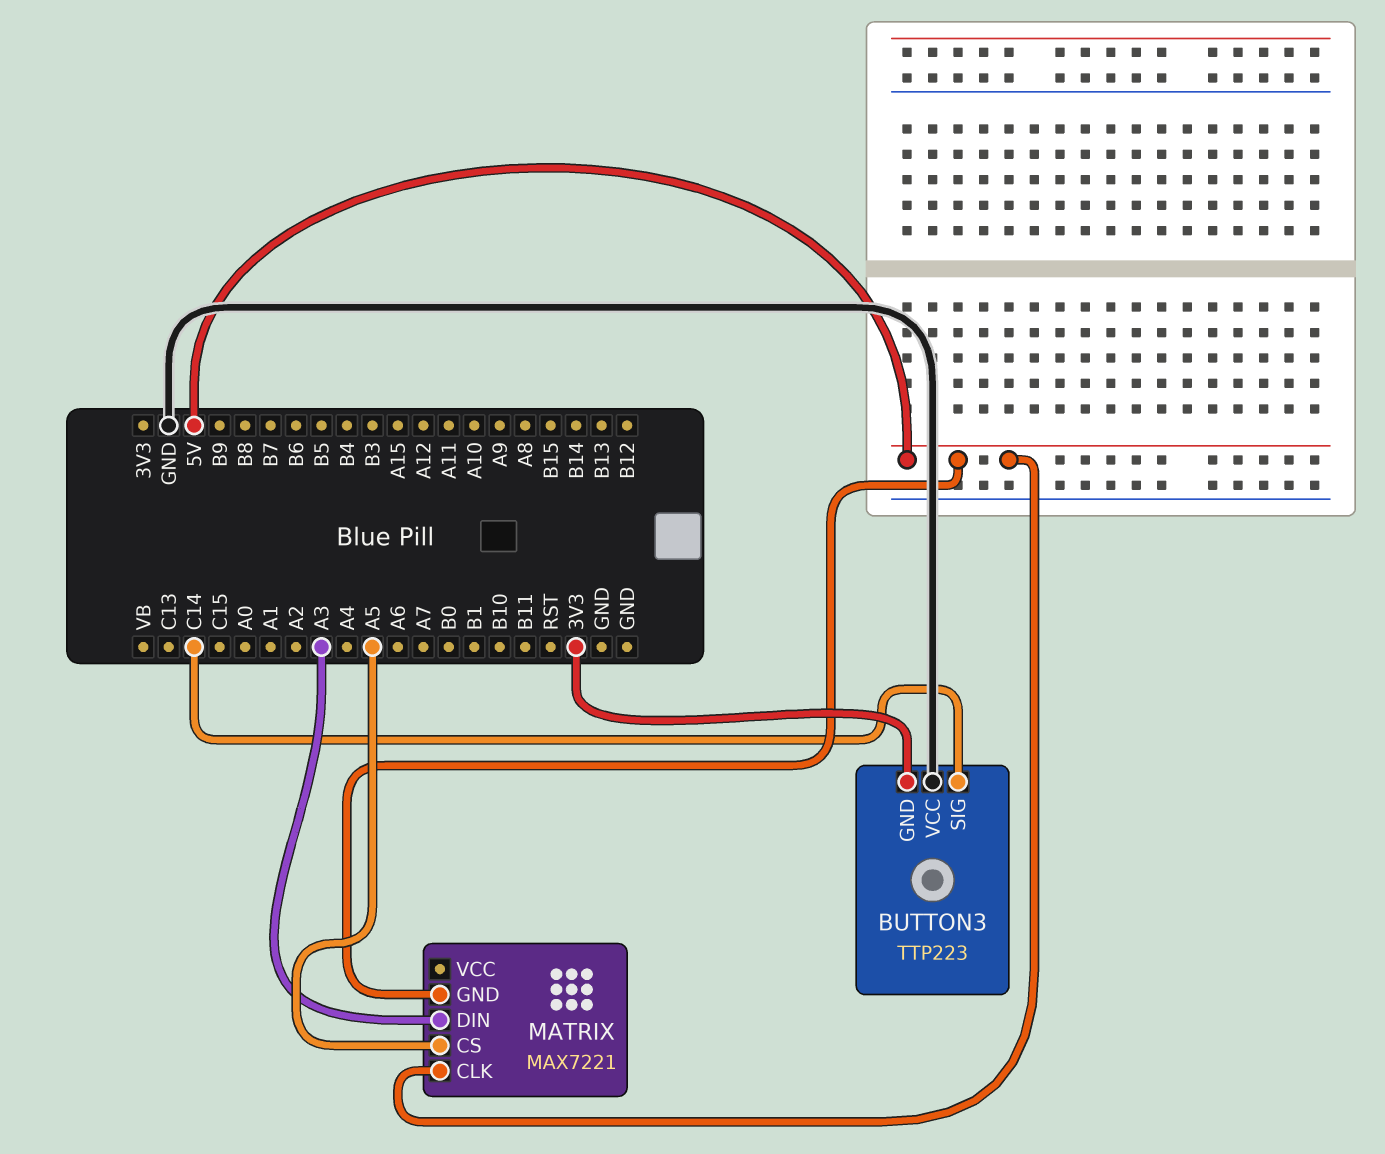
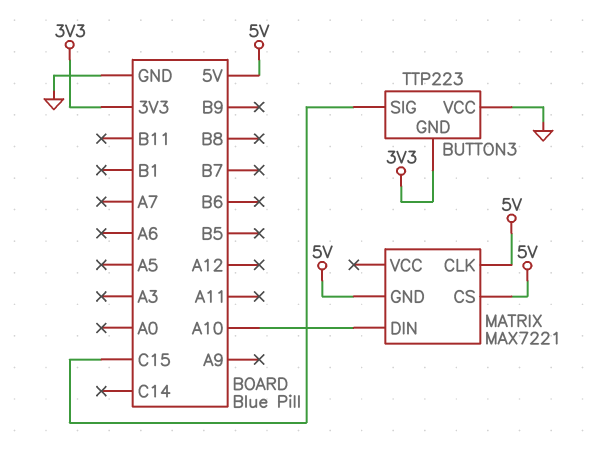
BUTTON3 pin SIG: C14 -> C15
MATRIX pin CS: A5 -> 5V
MATRIX pin DIN: A3 -> A10

